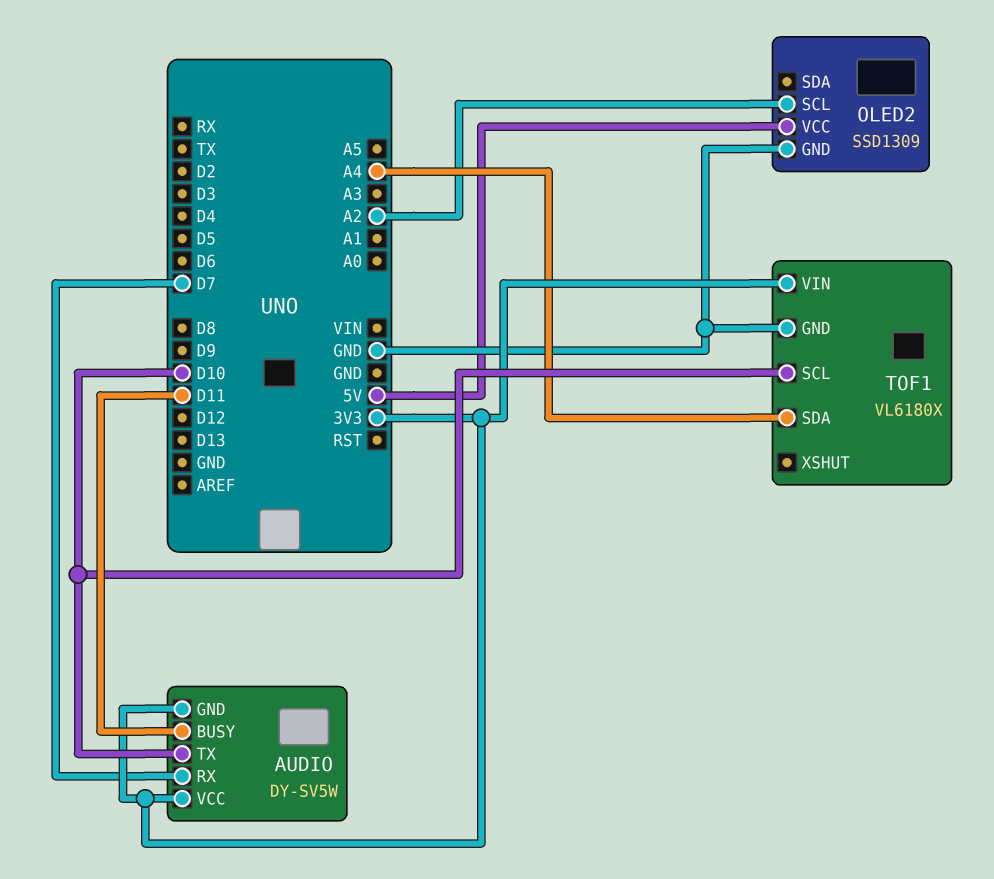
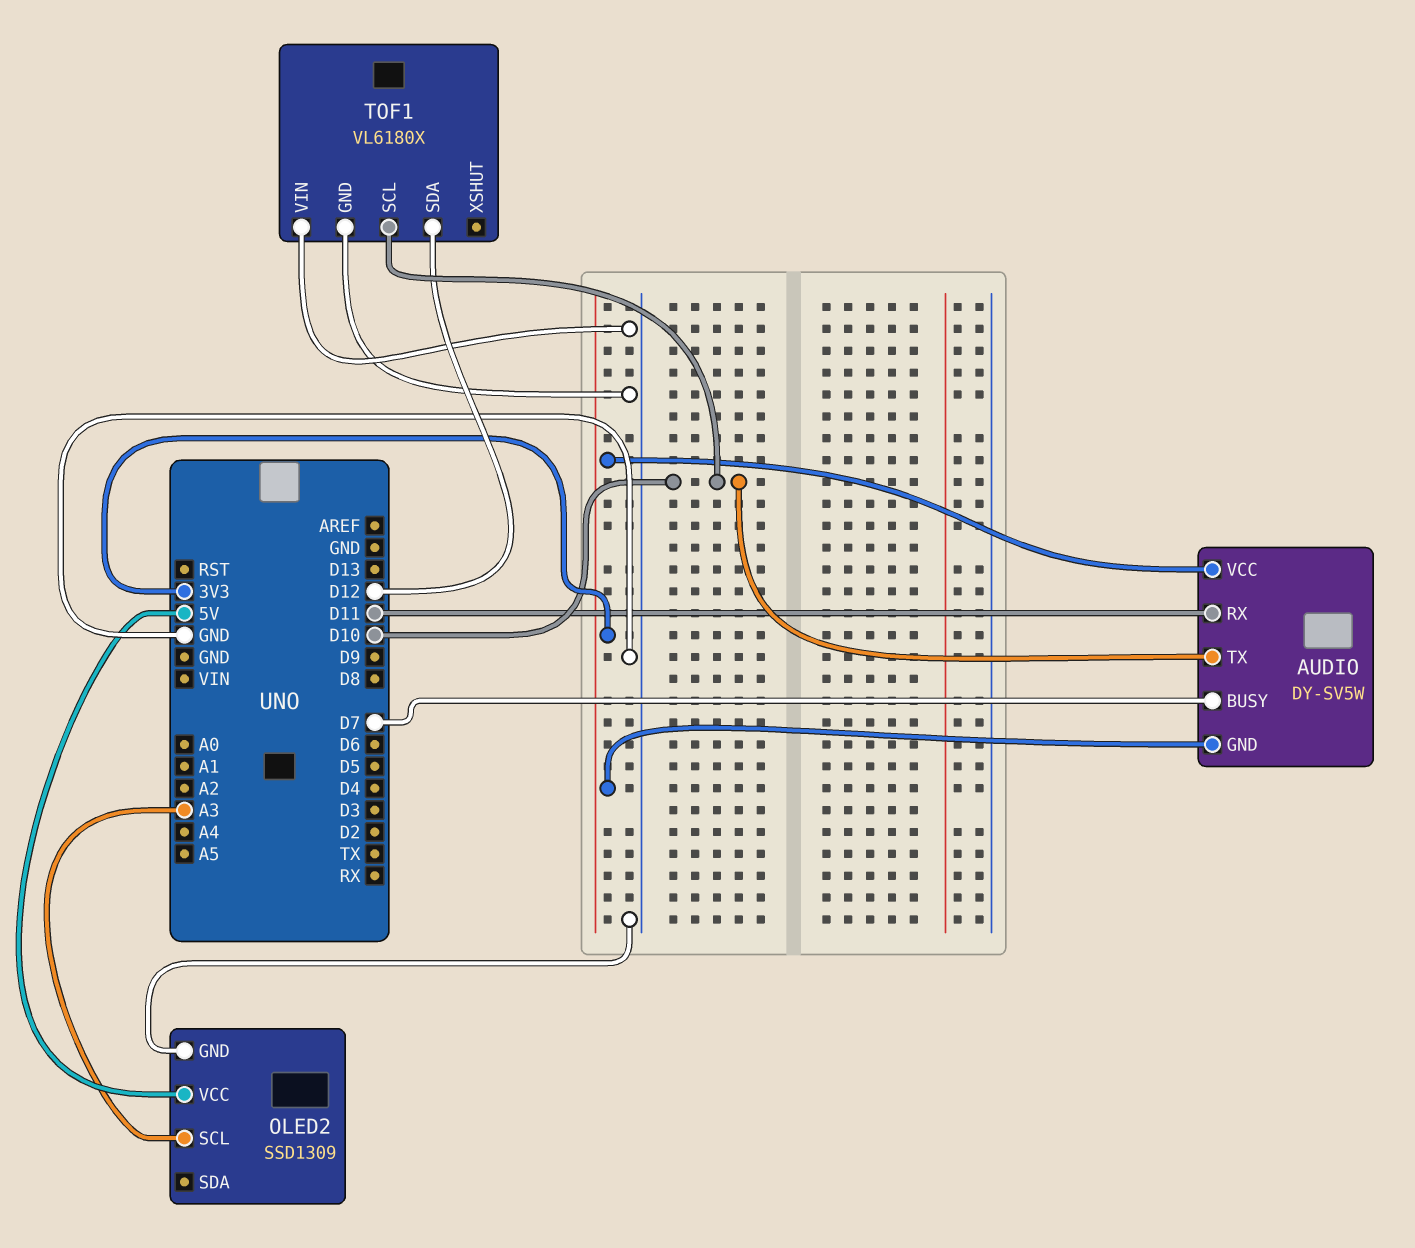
AUDIO pin BUSY: D11 -> D7
AUDIO pin RX: D7 -> D11
OLED2 pin SCL: A2 -> A3
TOF1 pin SDA: A4 -> D12
TOF1 pin VIN: 3V3 -> GND

